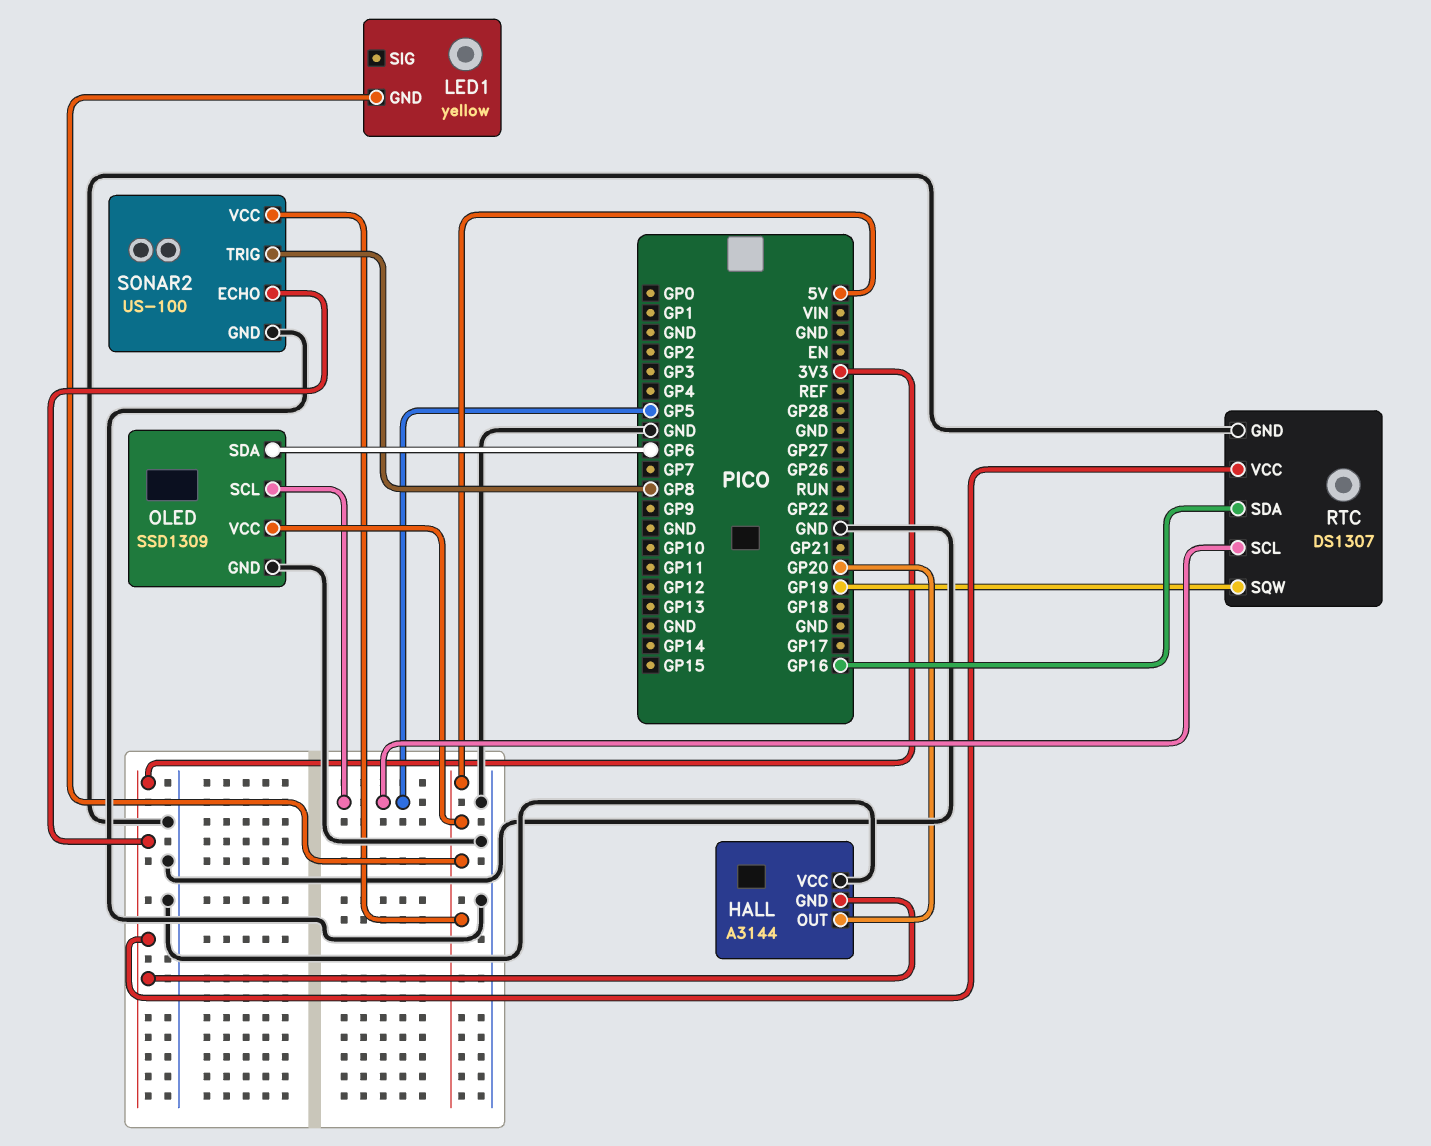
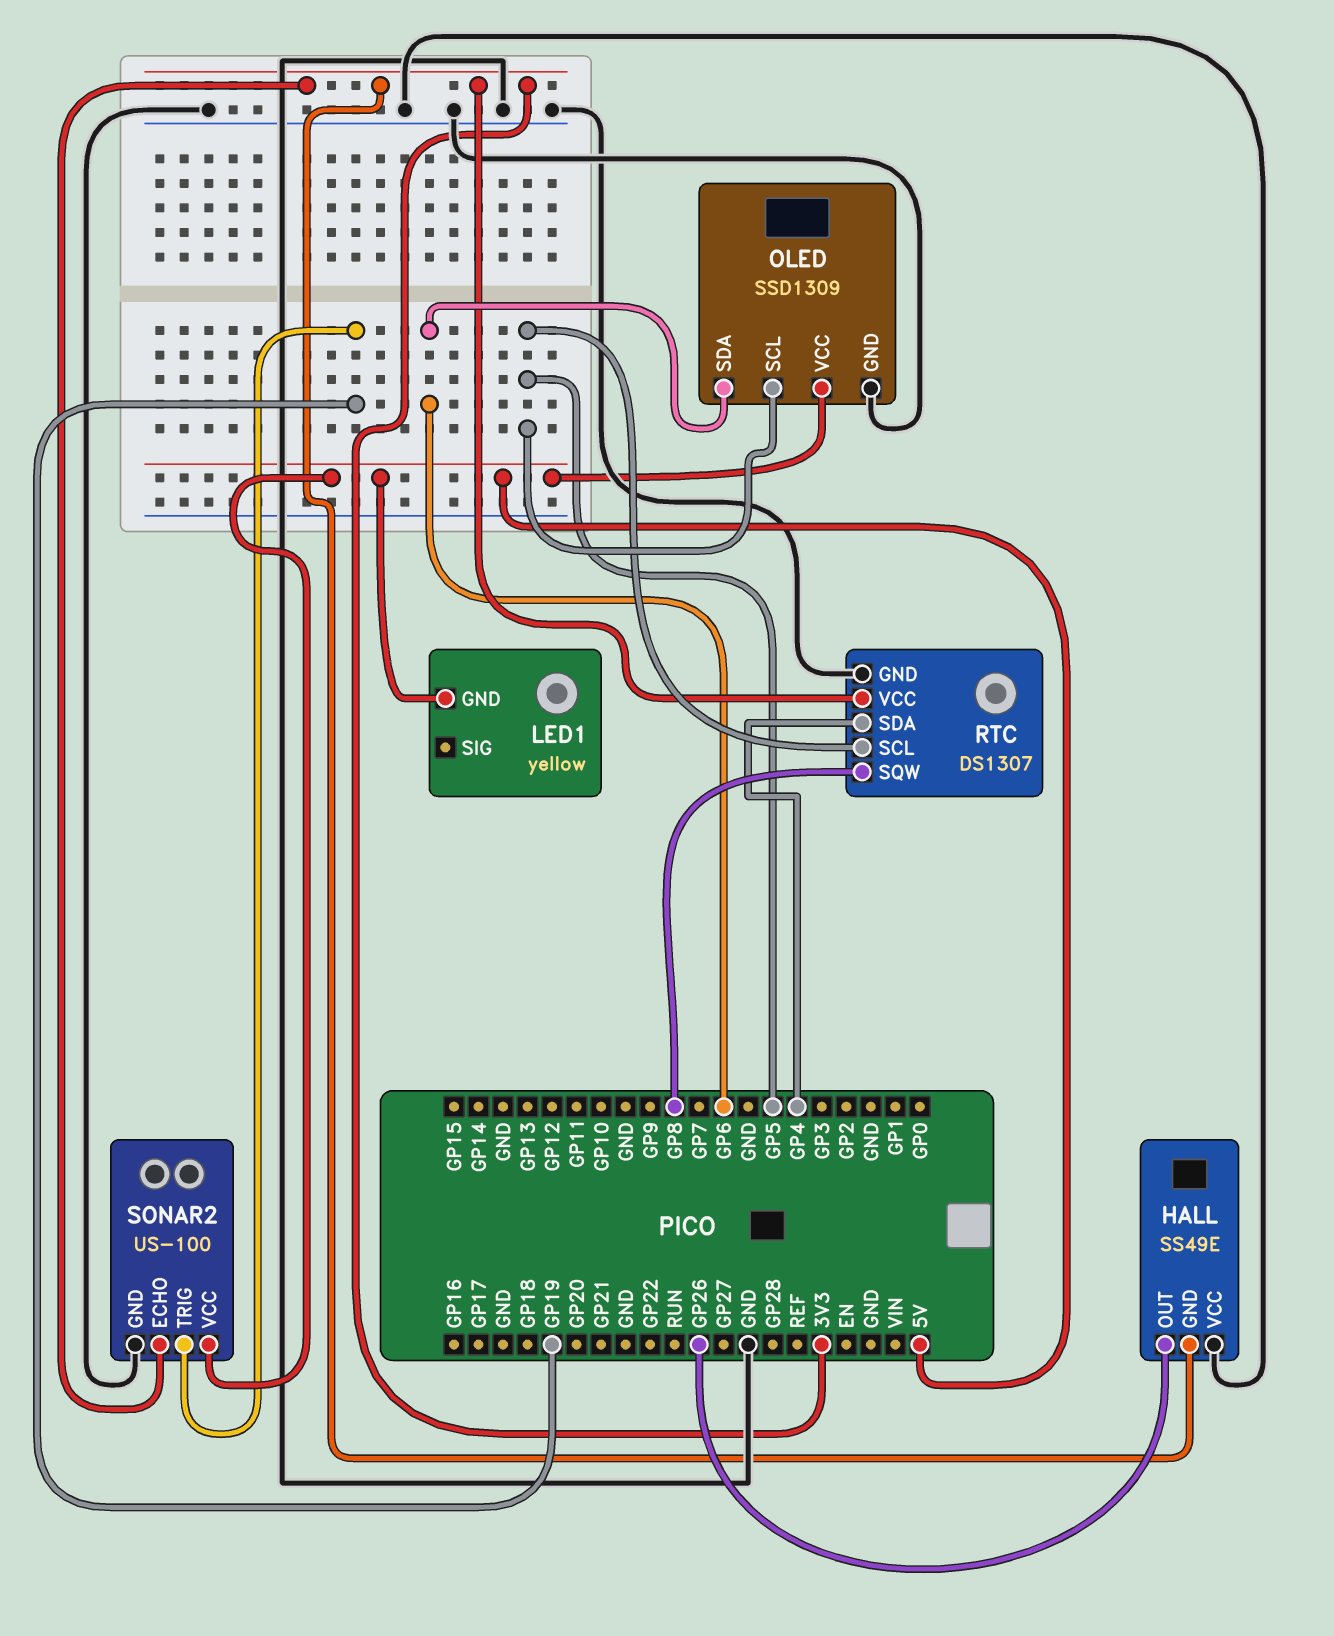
HALL: A3144 -> SS49E
HALL pin OUT: GP20 -> GP26
RTC pin SDA: GP16 -> GP4
RTC pin SQW: GP19 -> GP8
SONAR2 pin TRIG: GP8 -> GP19

